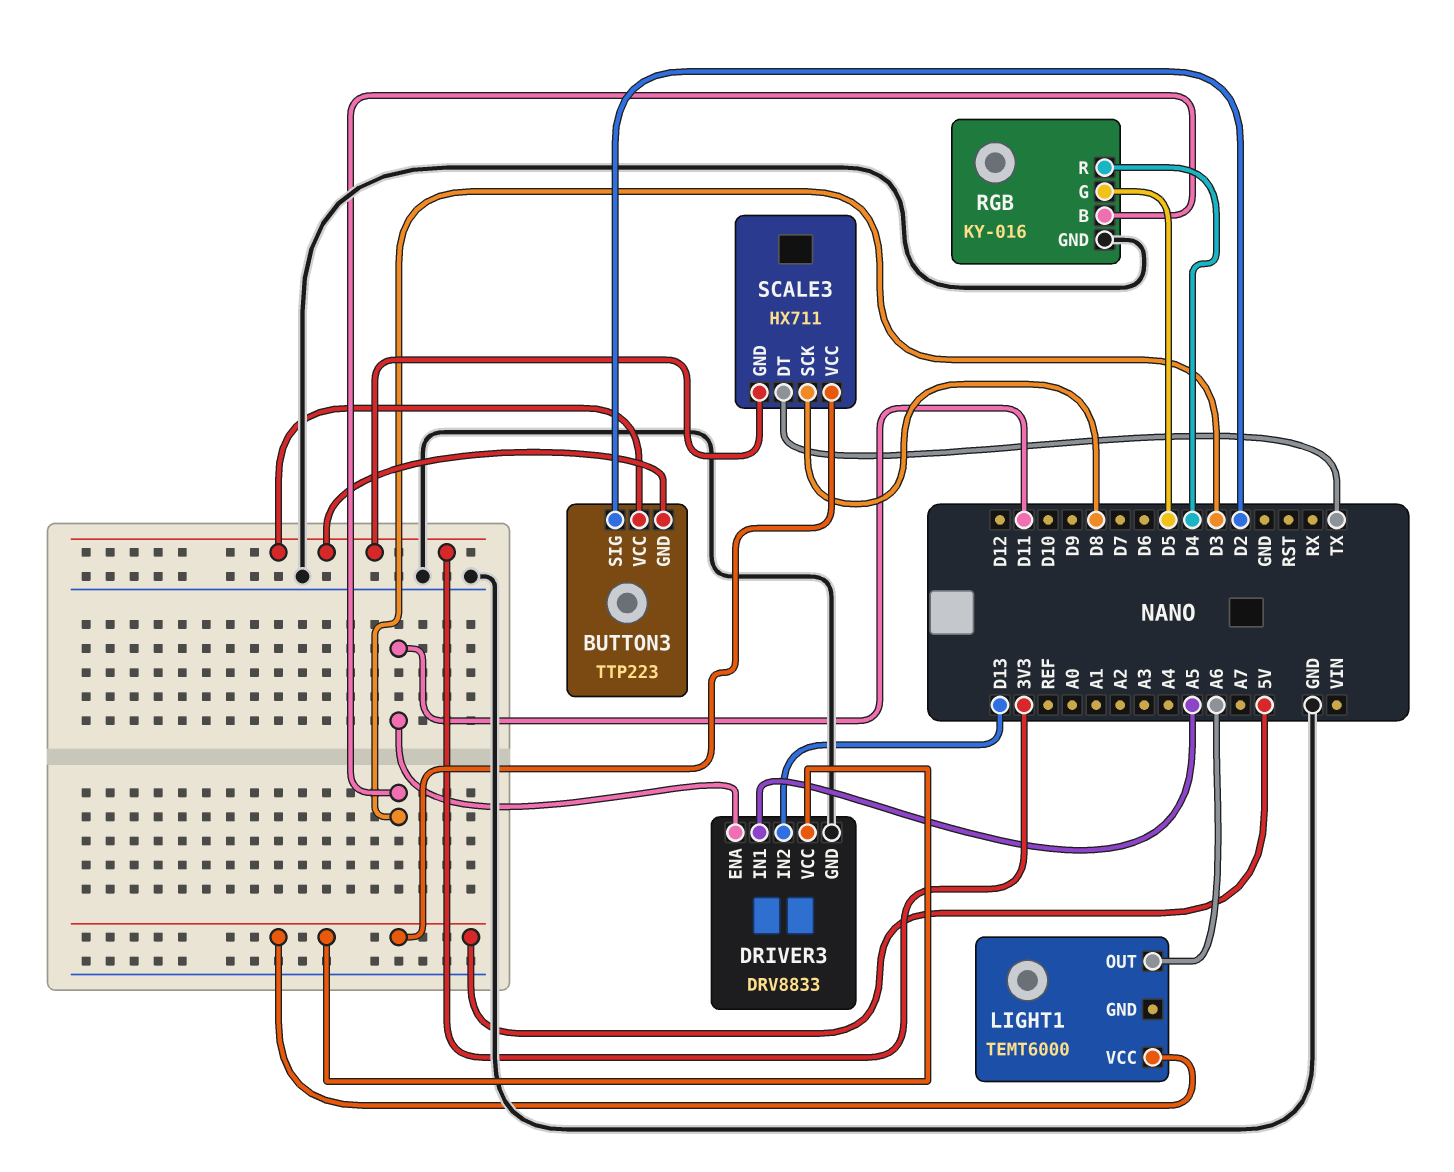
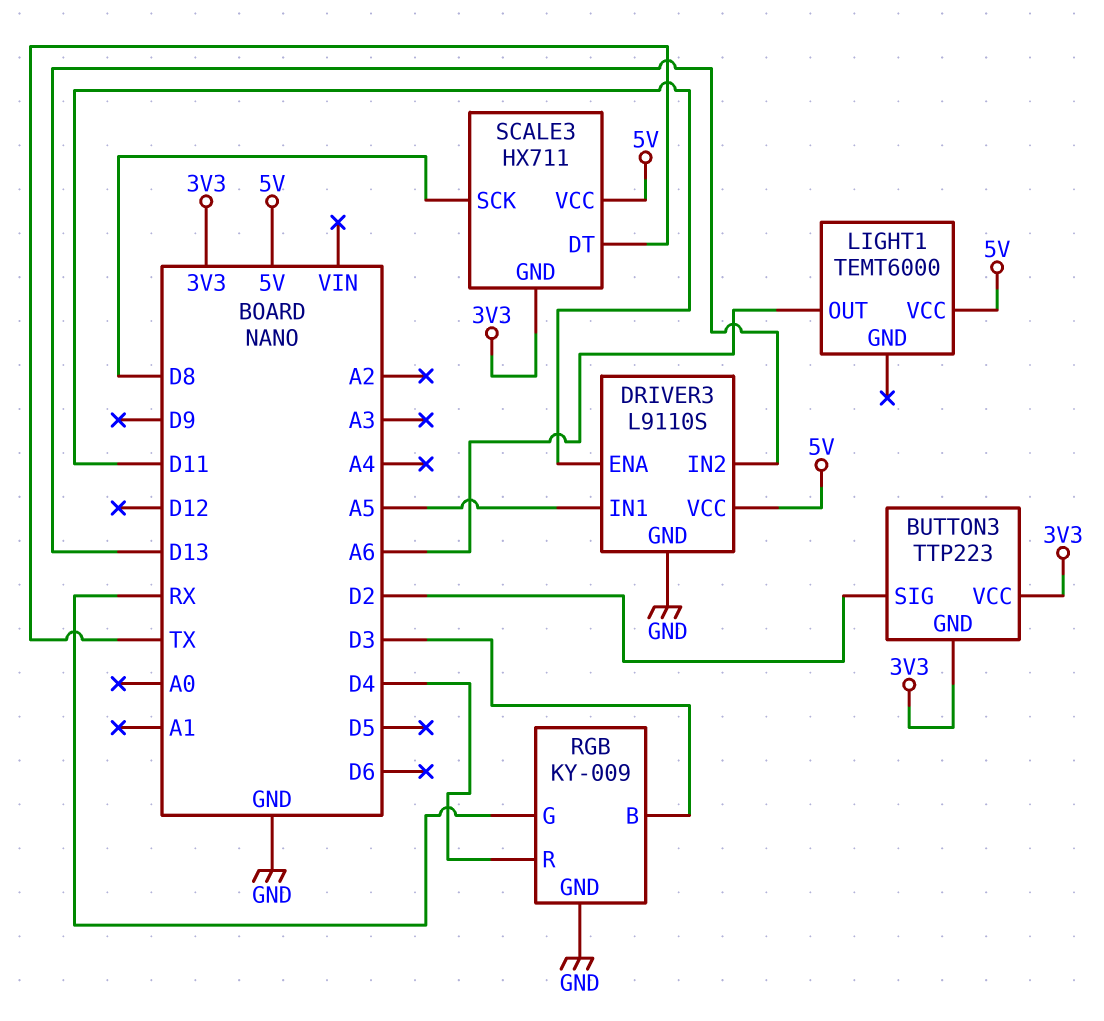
DRIVER3: DRV8833 -> L9110S
RGB: KY-016 -> KY-009
RGB pin G: D5 -> RX

